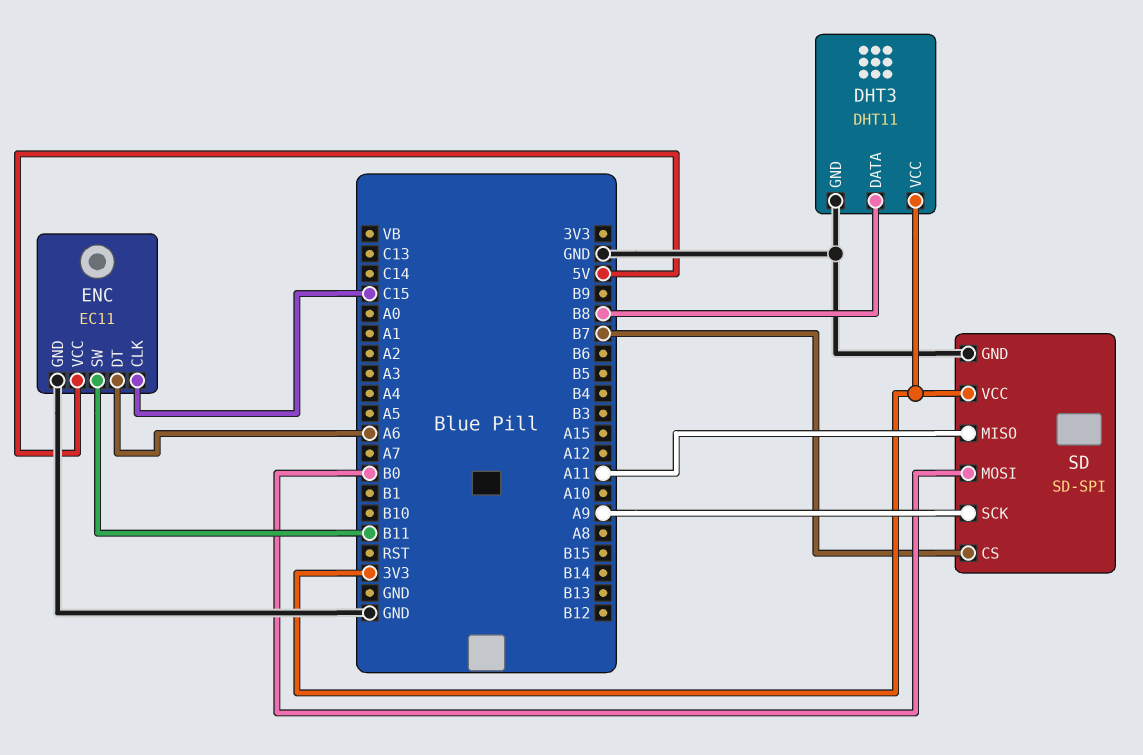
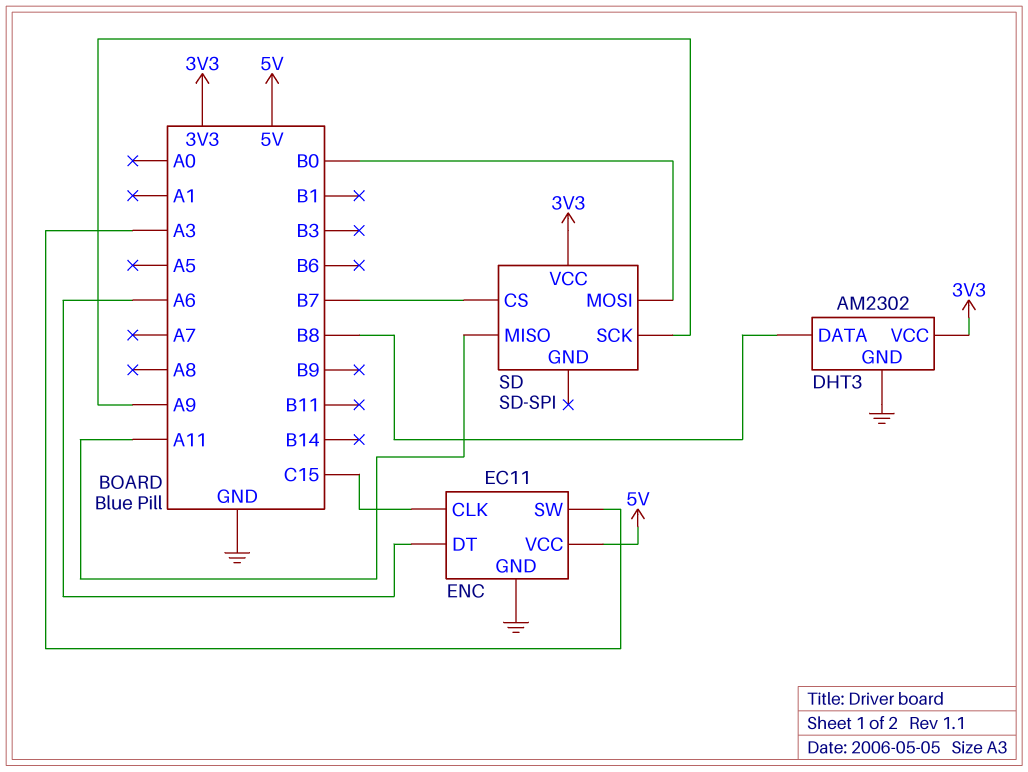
DHT3: DHT11 -> AM2302
ENC pin SW: B11 -> A3
SD pin GND: GND -> none

